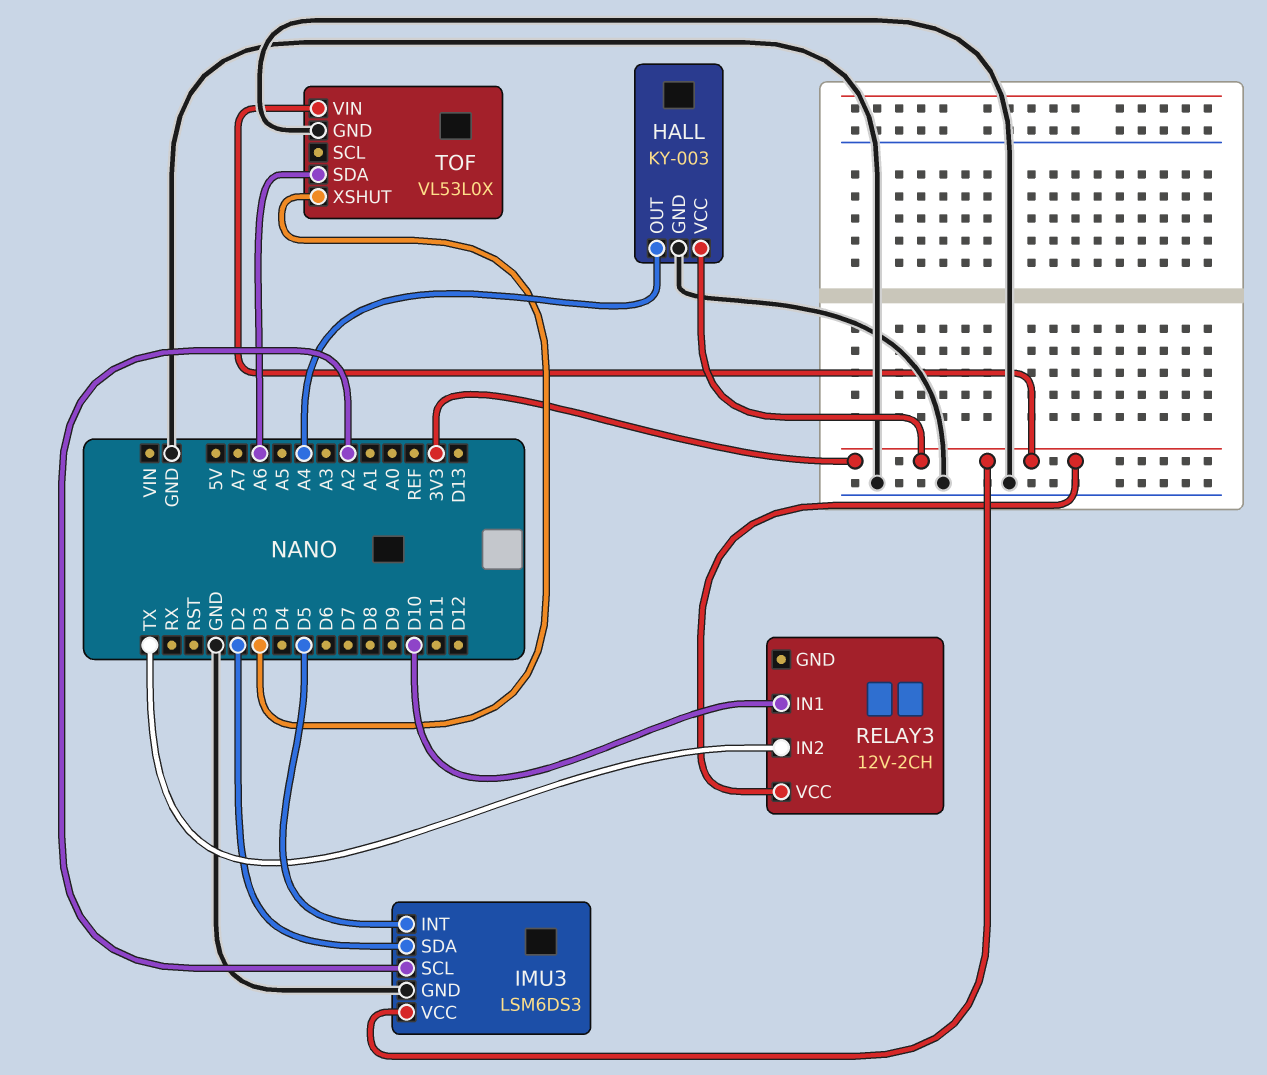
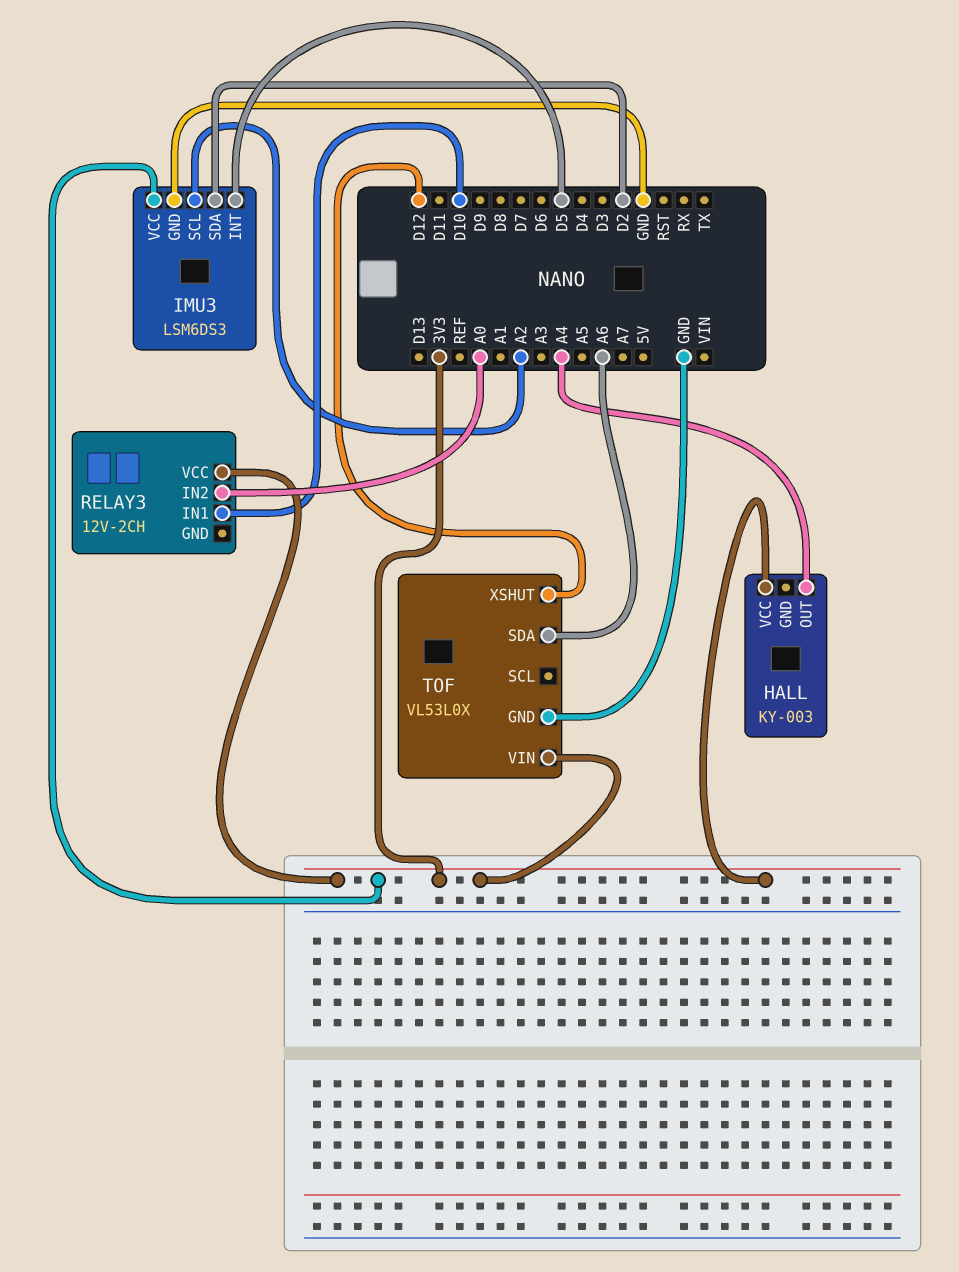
HALL pin GND: GND -> none
RELAY3 pin IN2: TX -> A0
TOF pin XSHUT: D3 -> D12

